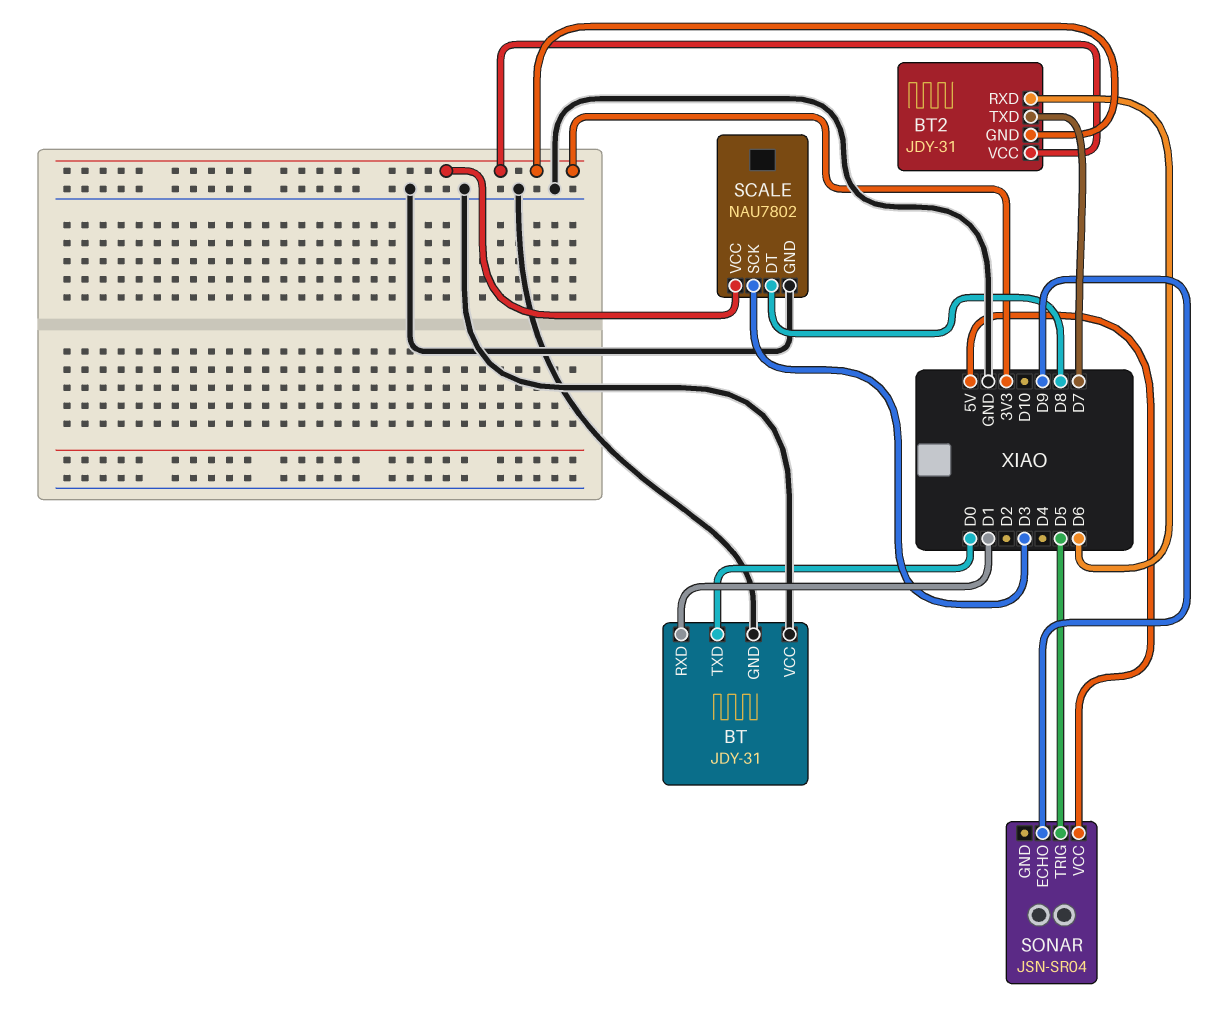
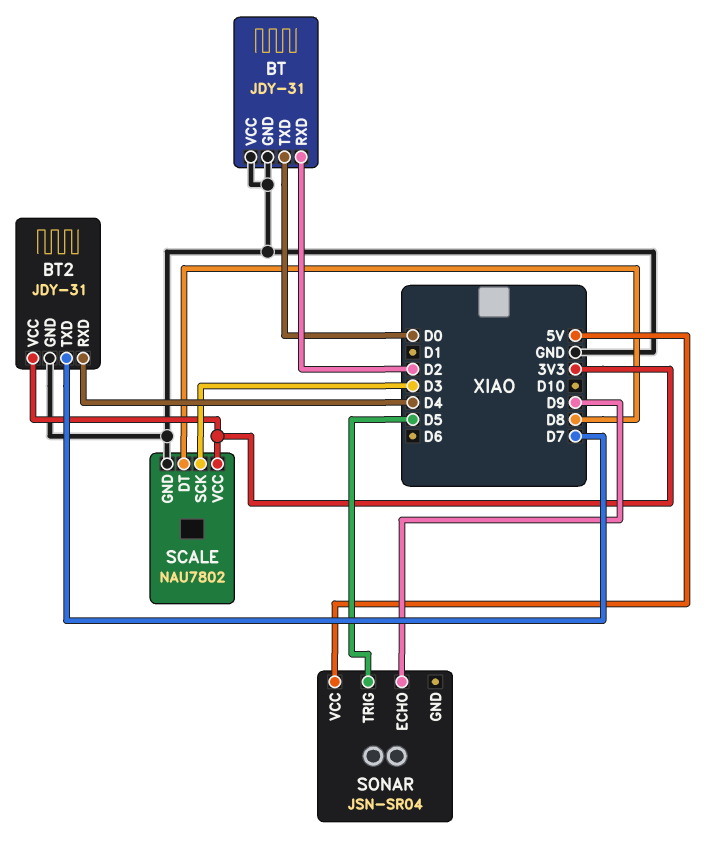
BT pin RXD: D1 -> D2
BT2 pin GND: 3V3 -> GND
BT2 pin RXD: D6 -> D4

